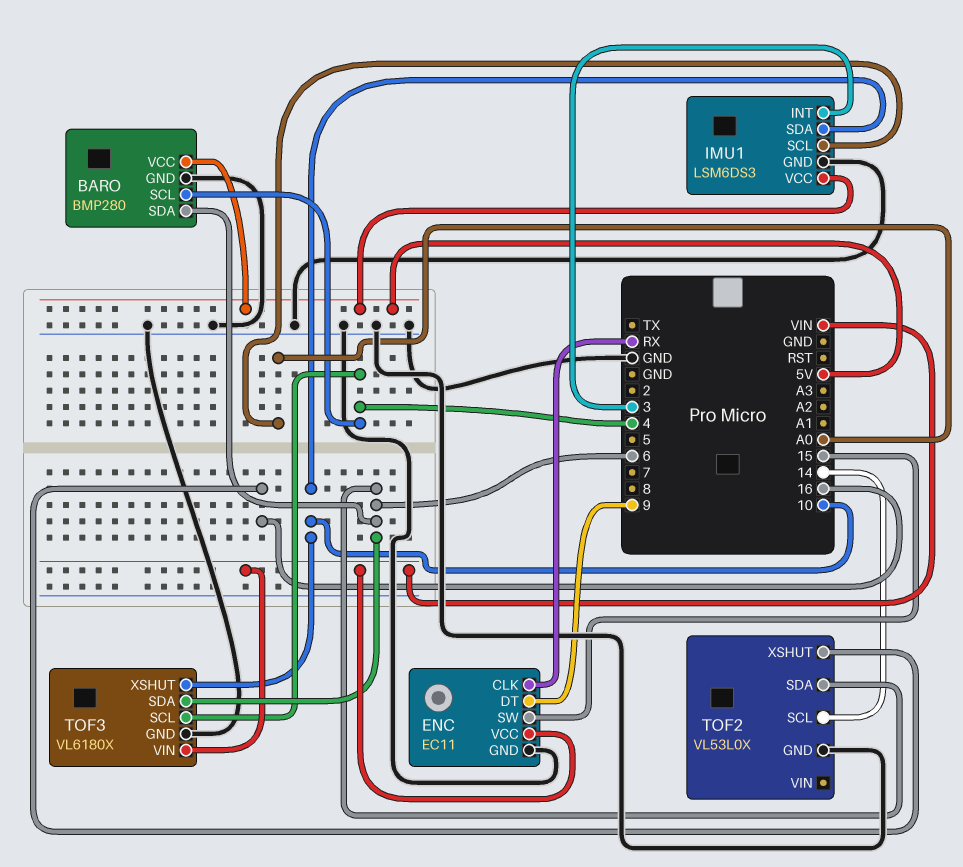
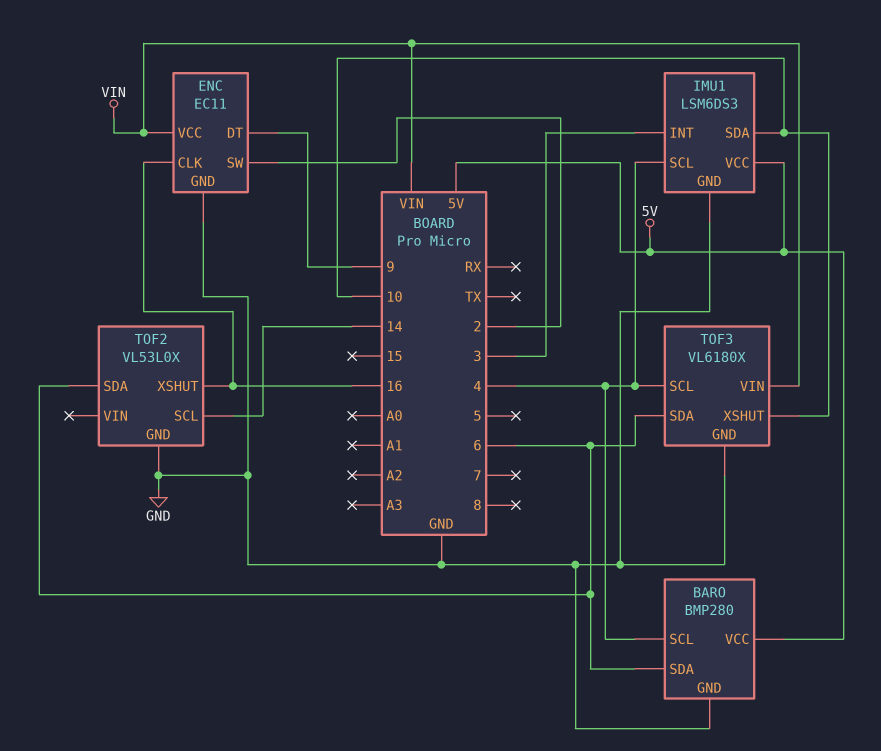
ENC pin CLK: RX -> 16
ENC pin SW: 15 -> 2
IMU1 pin SCL: A0 -> 4

